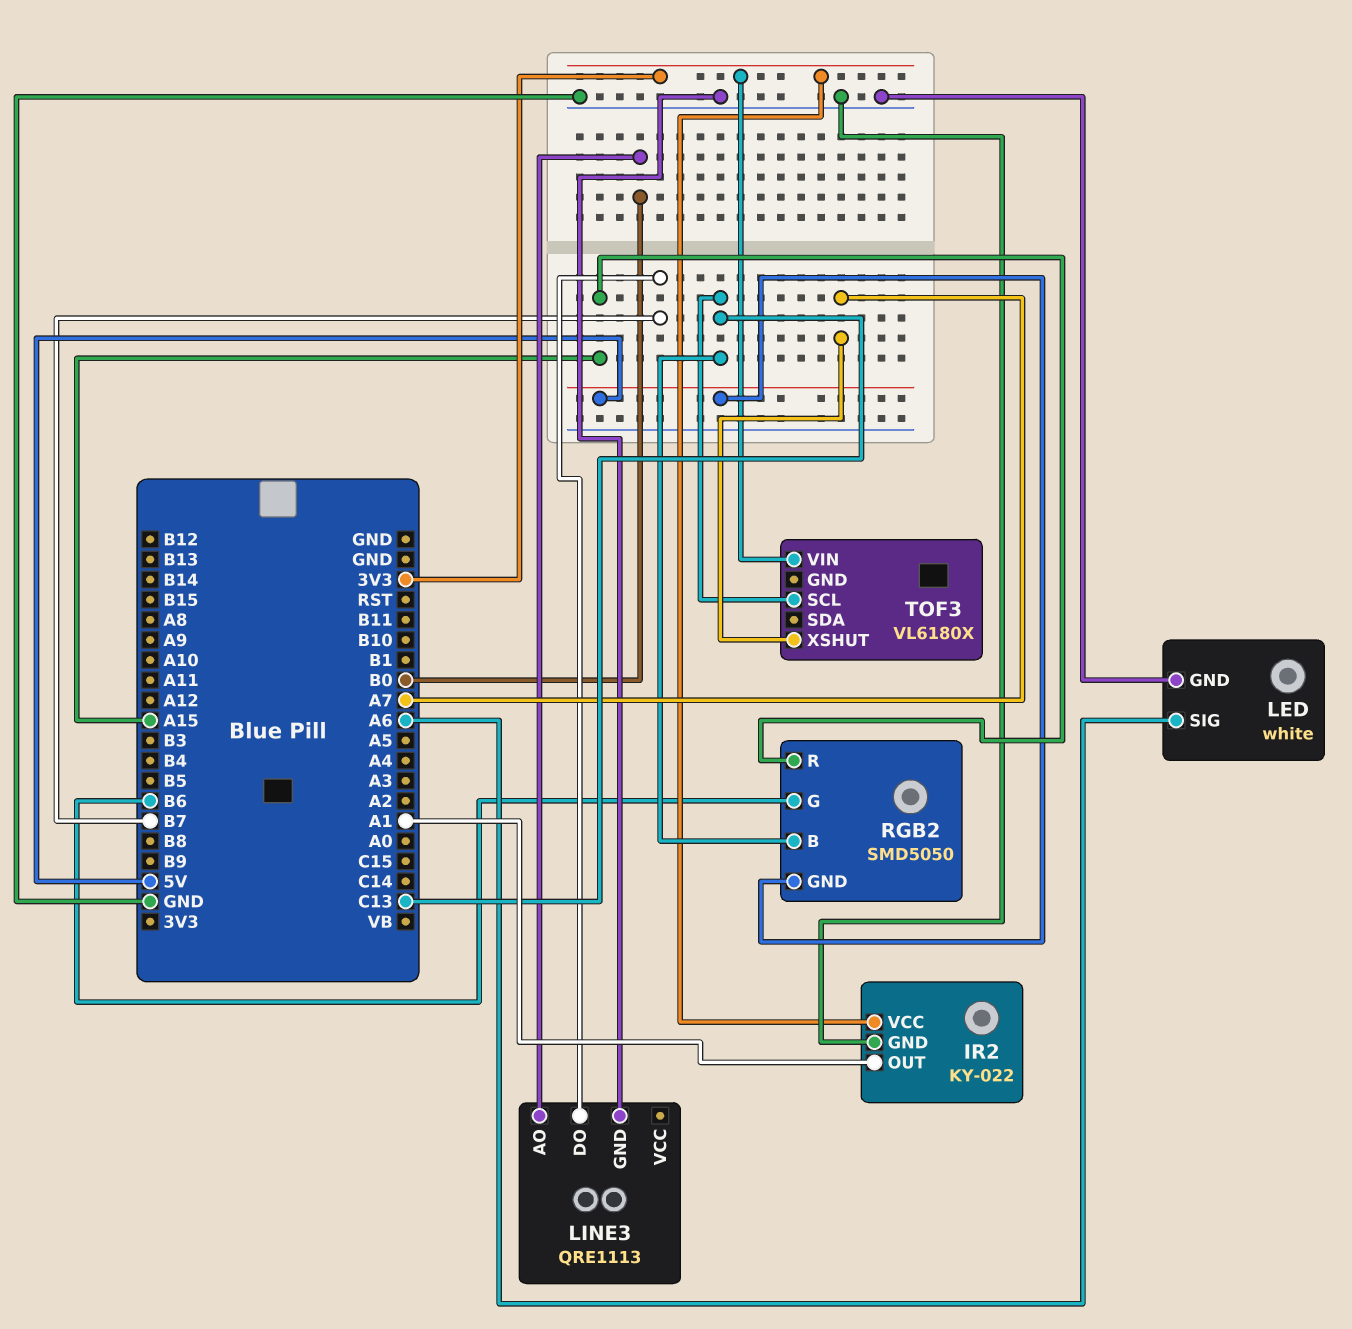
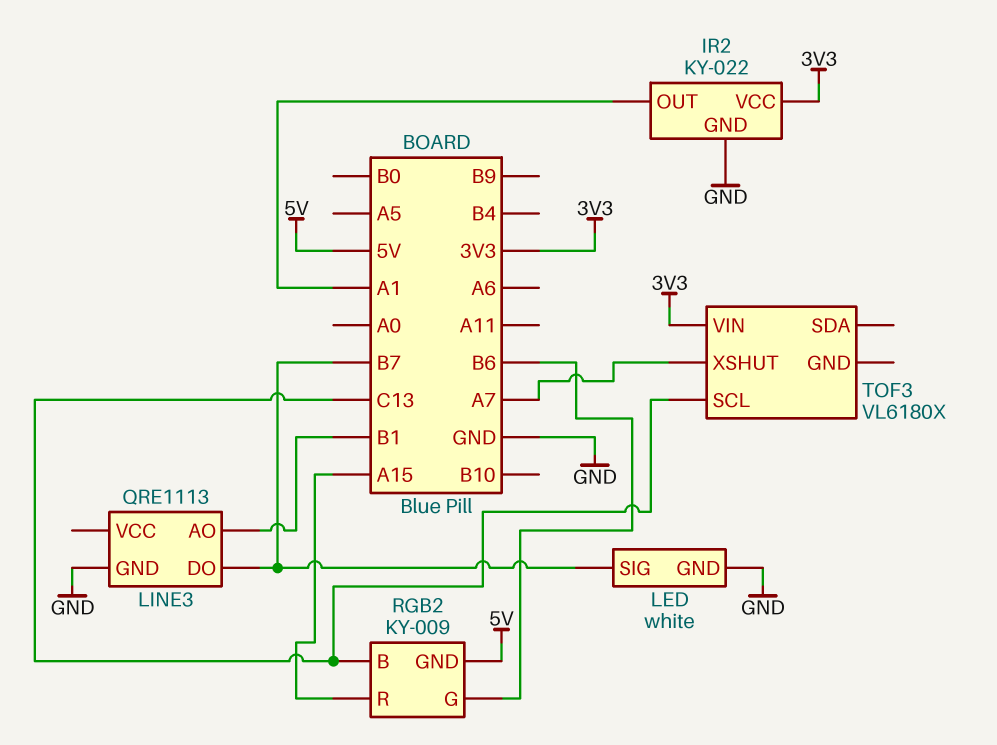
LED pin SIG: A6 -> B7
LINE3 pin AO: B0 -> B1
RGB2: SMD5050 -> KY-009

